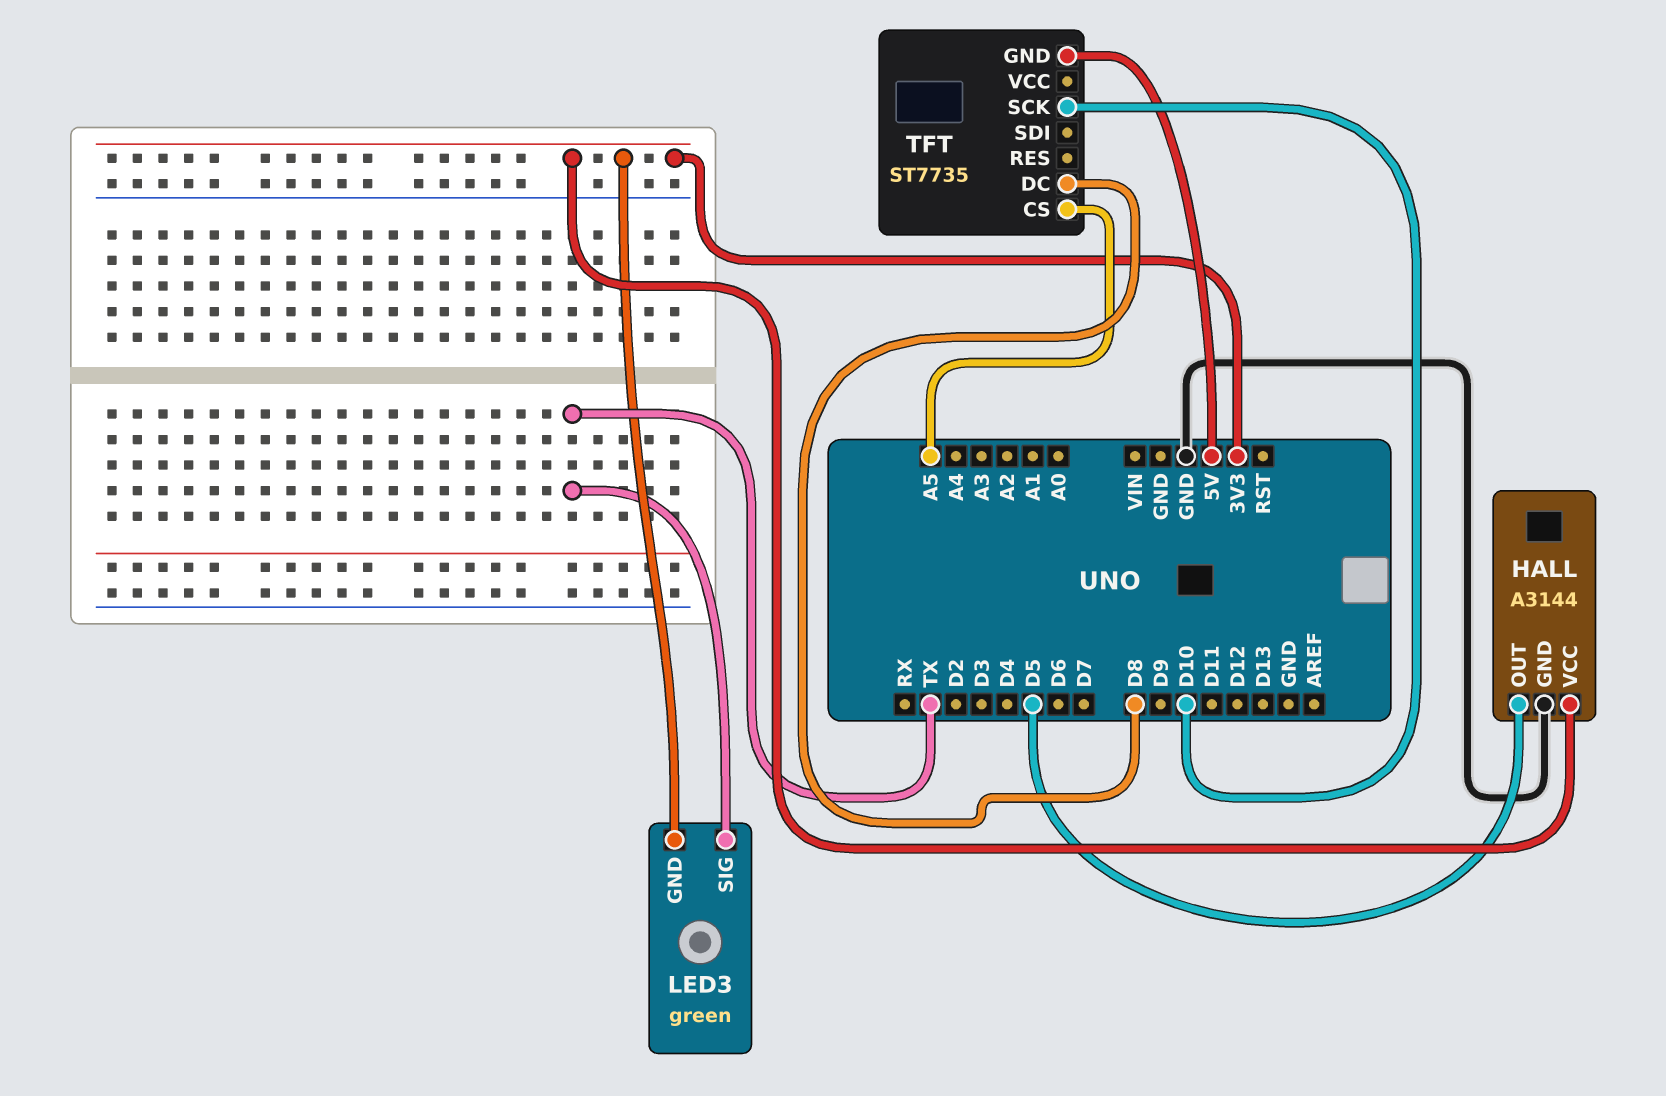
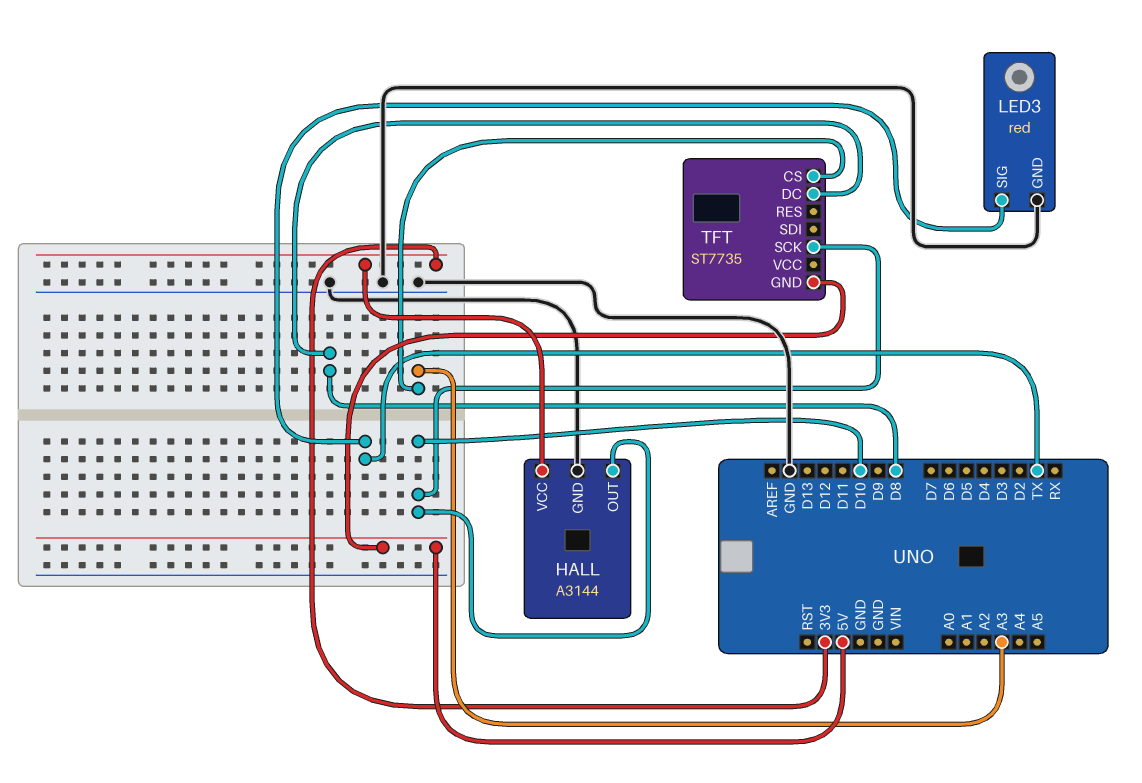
HALL pin OUT: D5 -> D10
LED3: green -> red
LED3 pin GND: 3V3 -> GND
TFT pin CS: A5 -> A3

